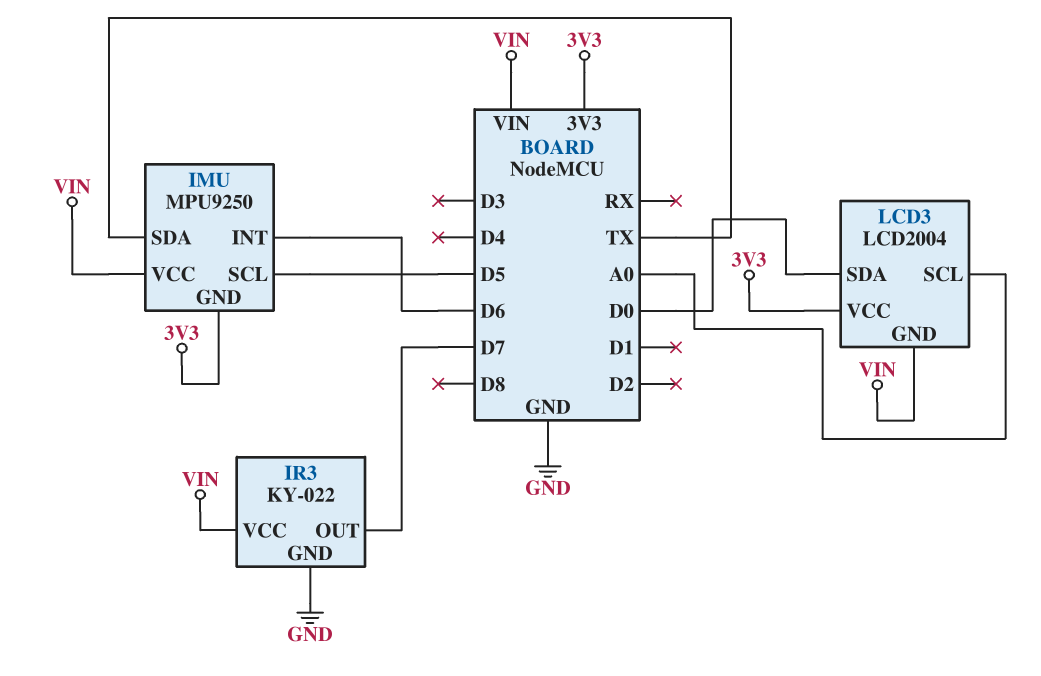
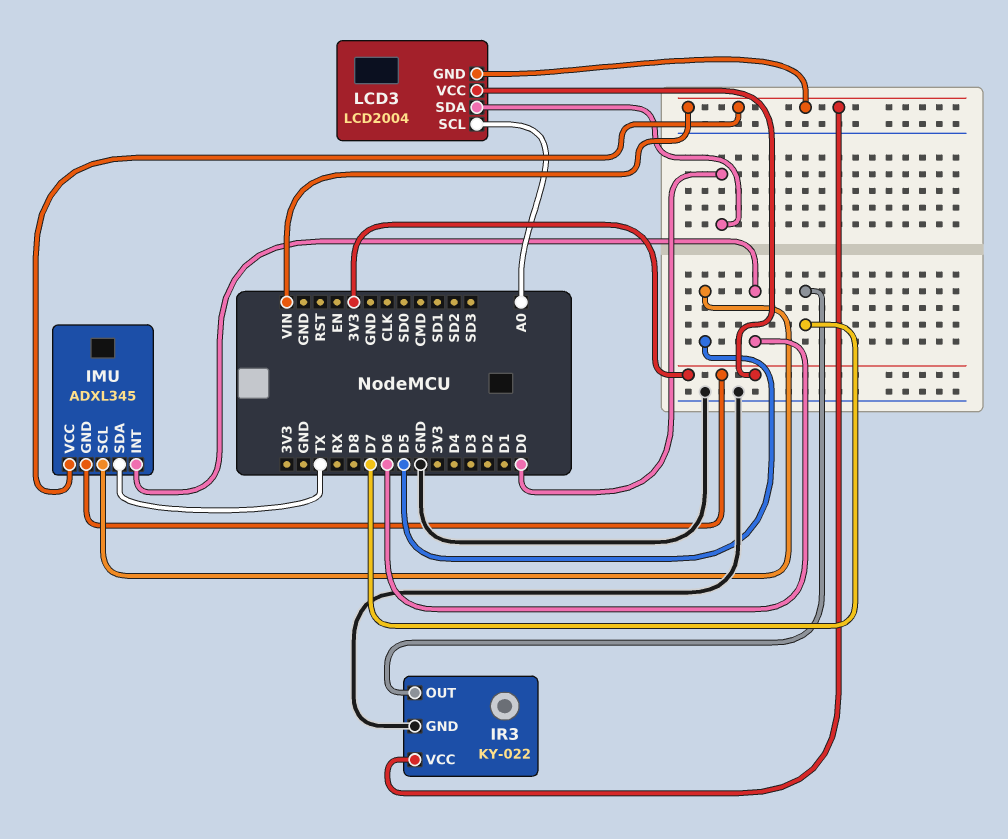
IMU: MPU9250 -> ADXL345

